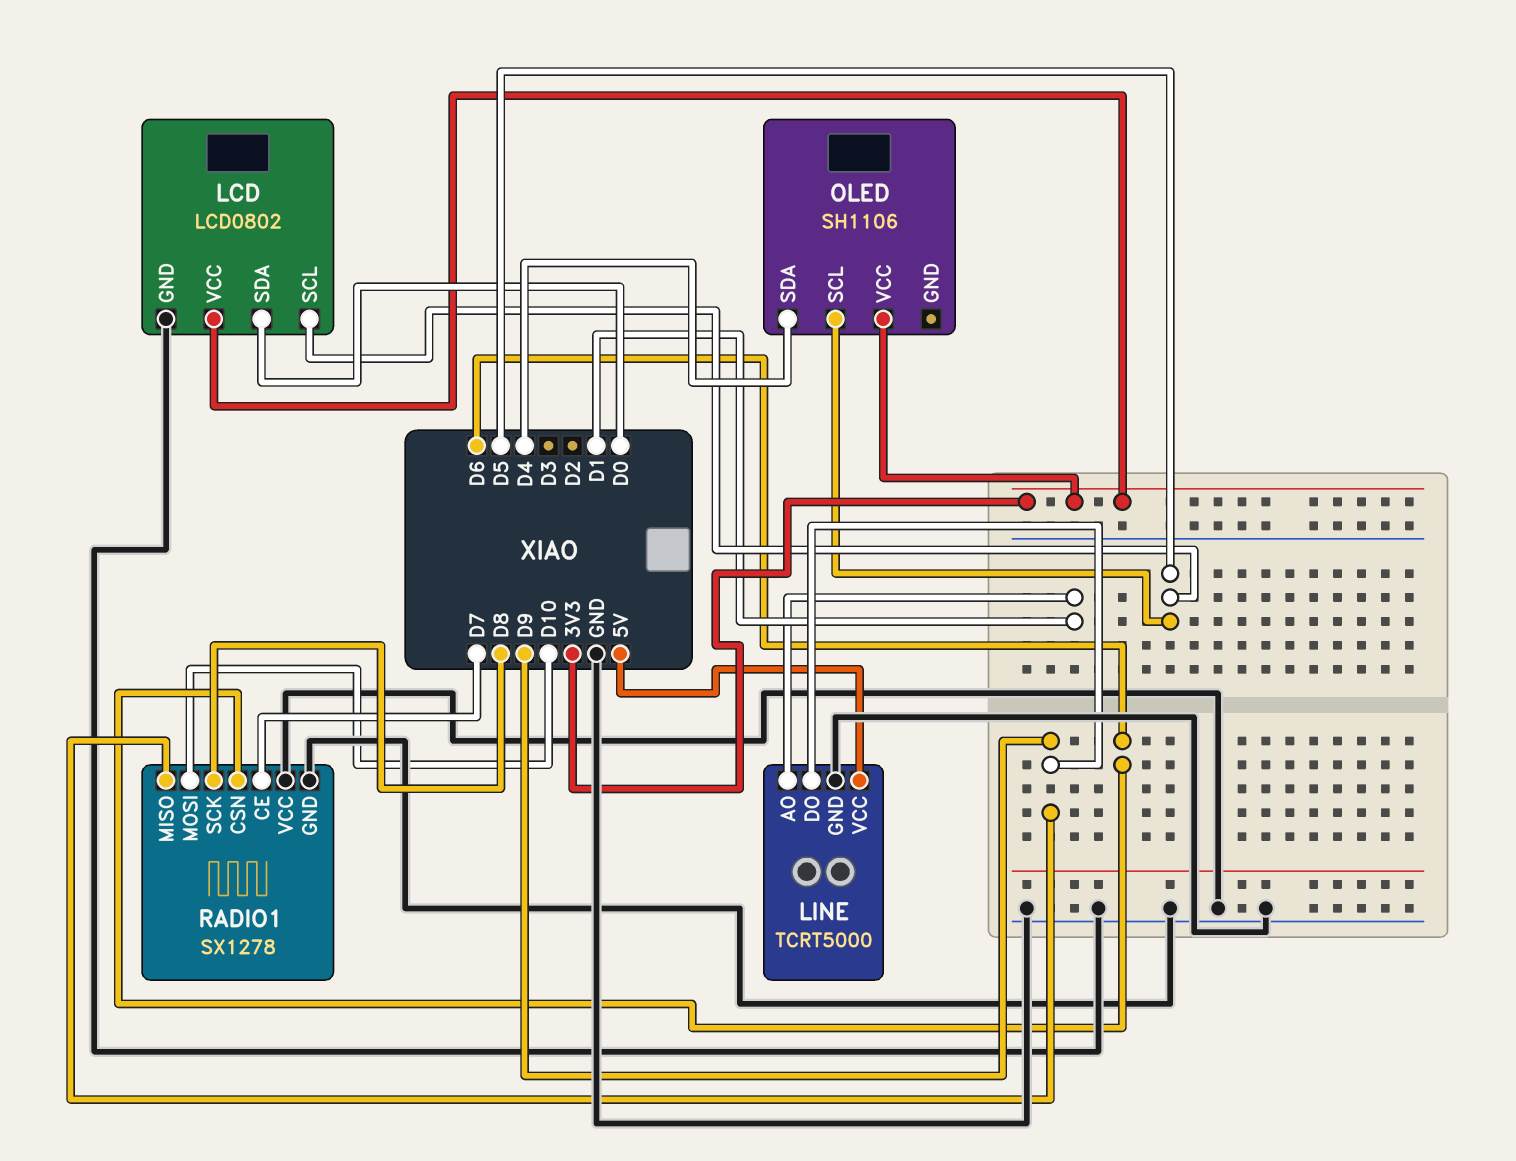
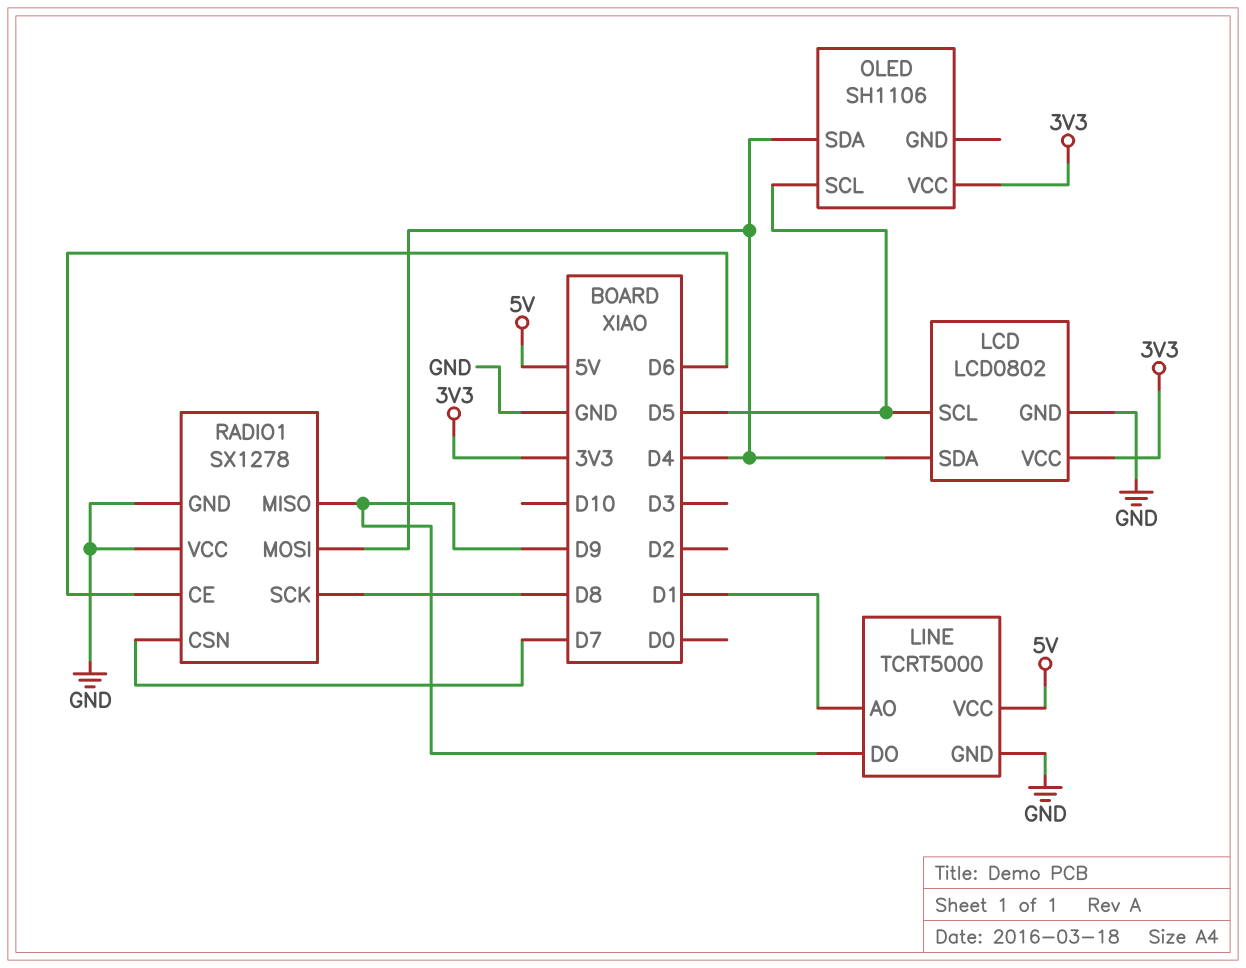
LCD pin SDA: D0 -> D4
RADIO1 pin CE: D7 -> D6
RADIO1 pin CSN: D6 -> D7
RADIO1 pin MOSI: D10 -> D4

